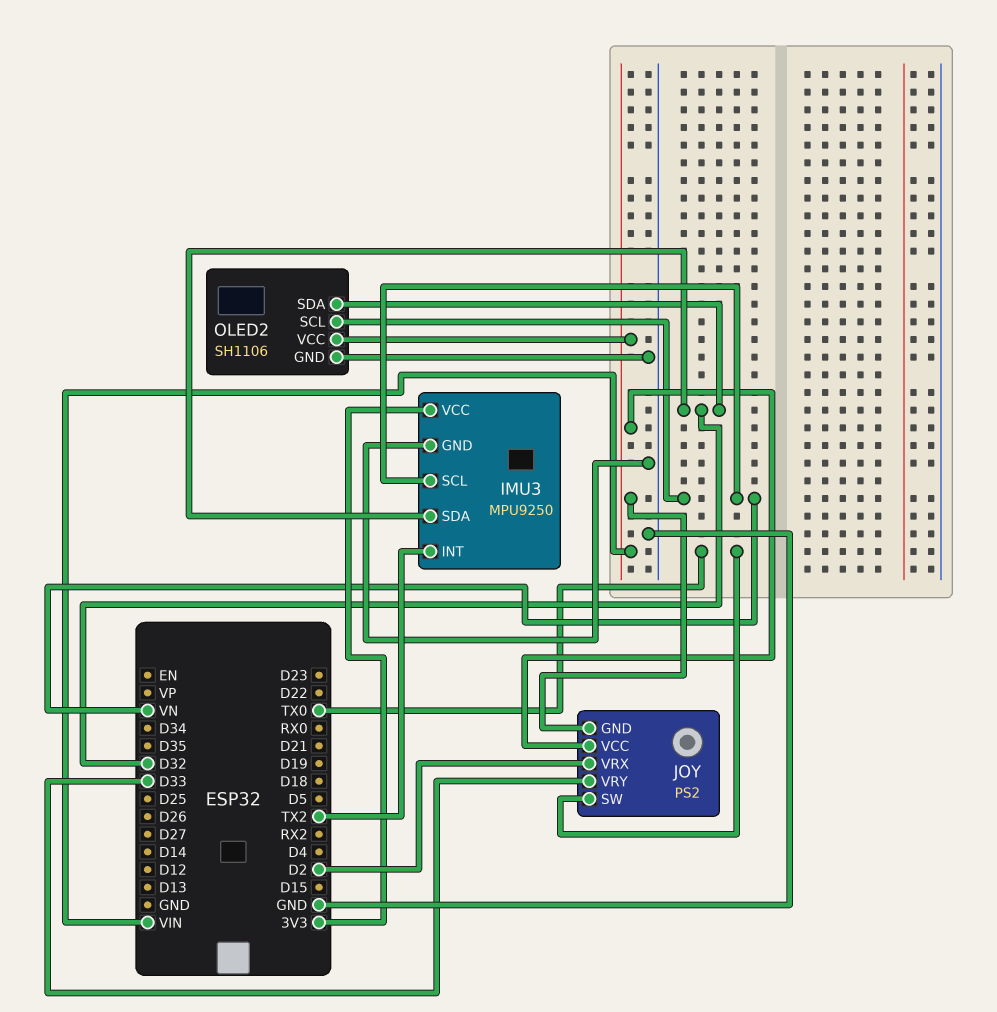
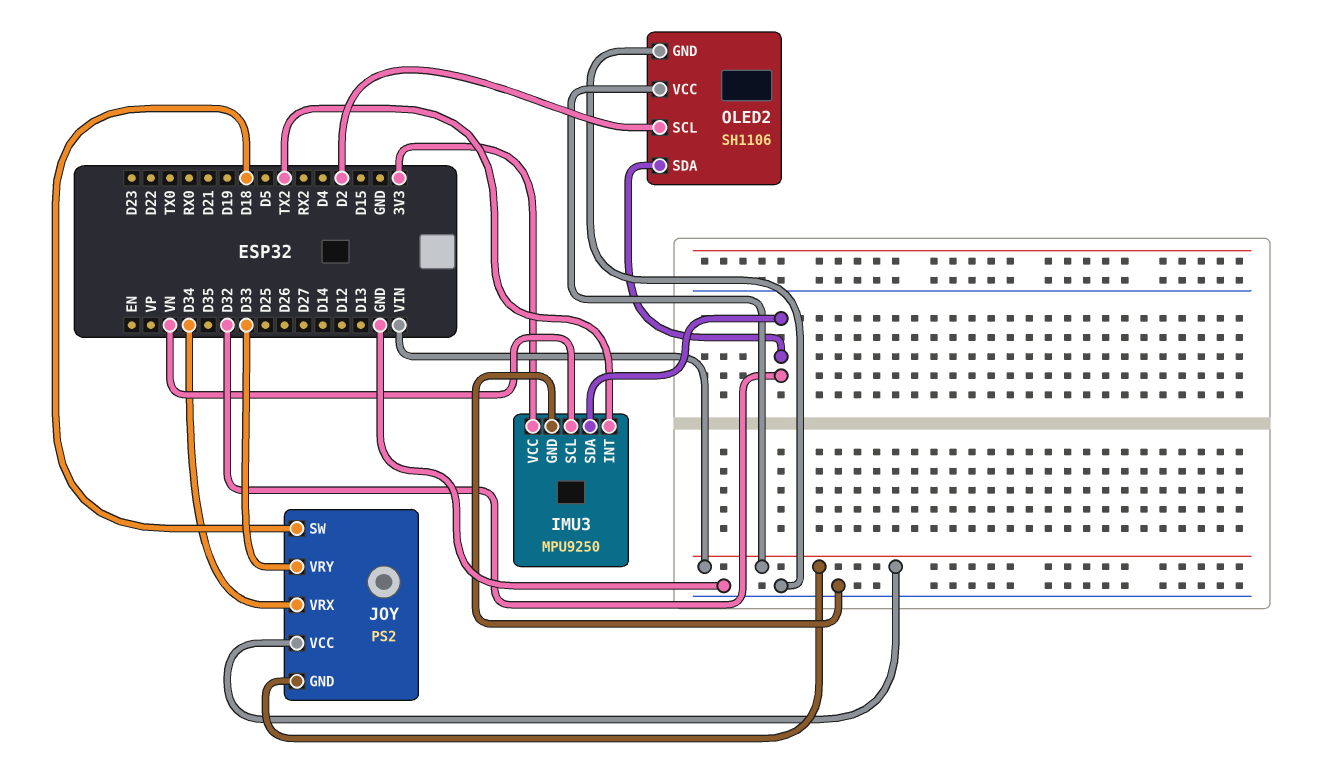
JOY pin SW: TX0 -> D18
JOY pin VRX: D2 -> D34
OLED2 pin SCL: VN -> D2

